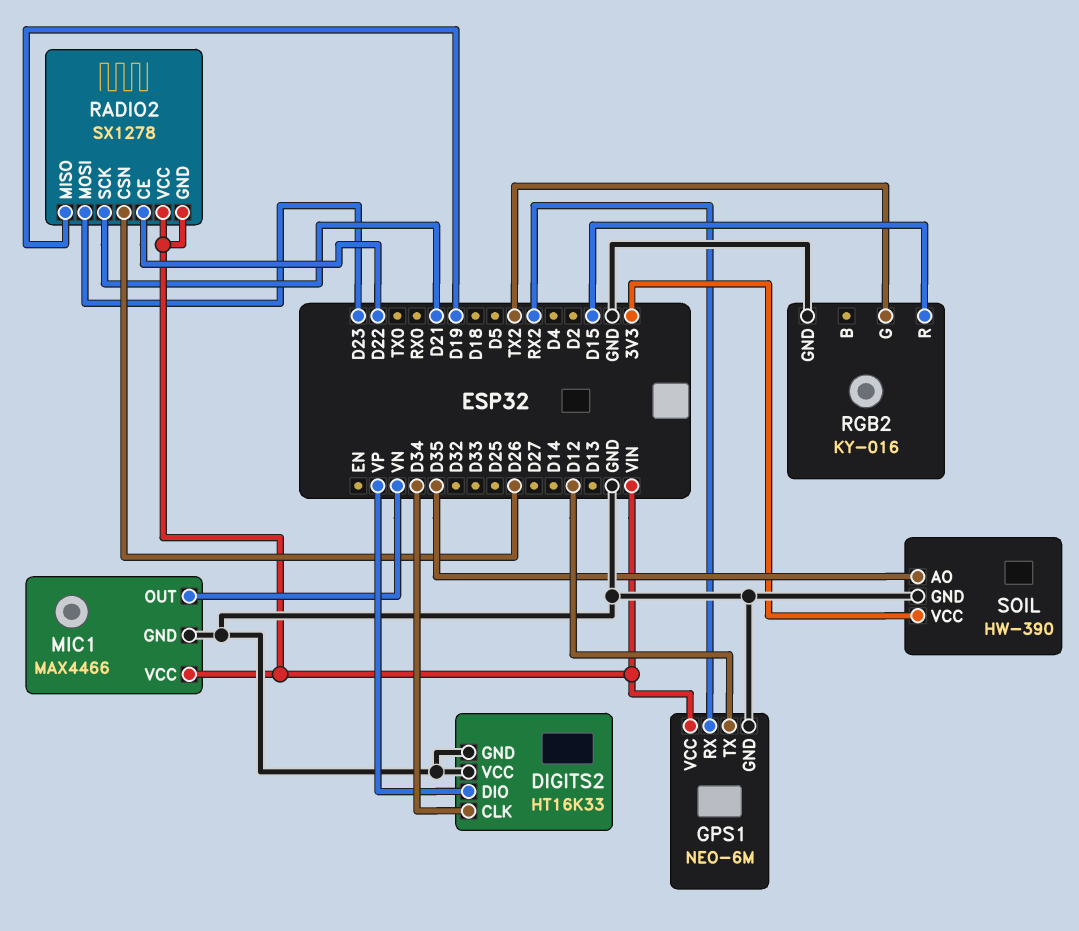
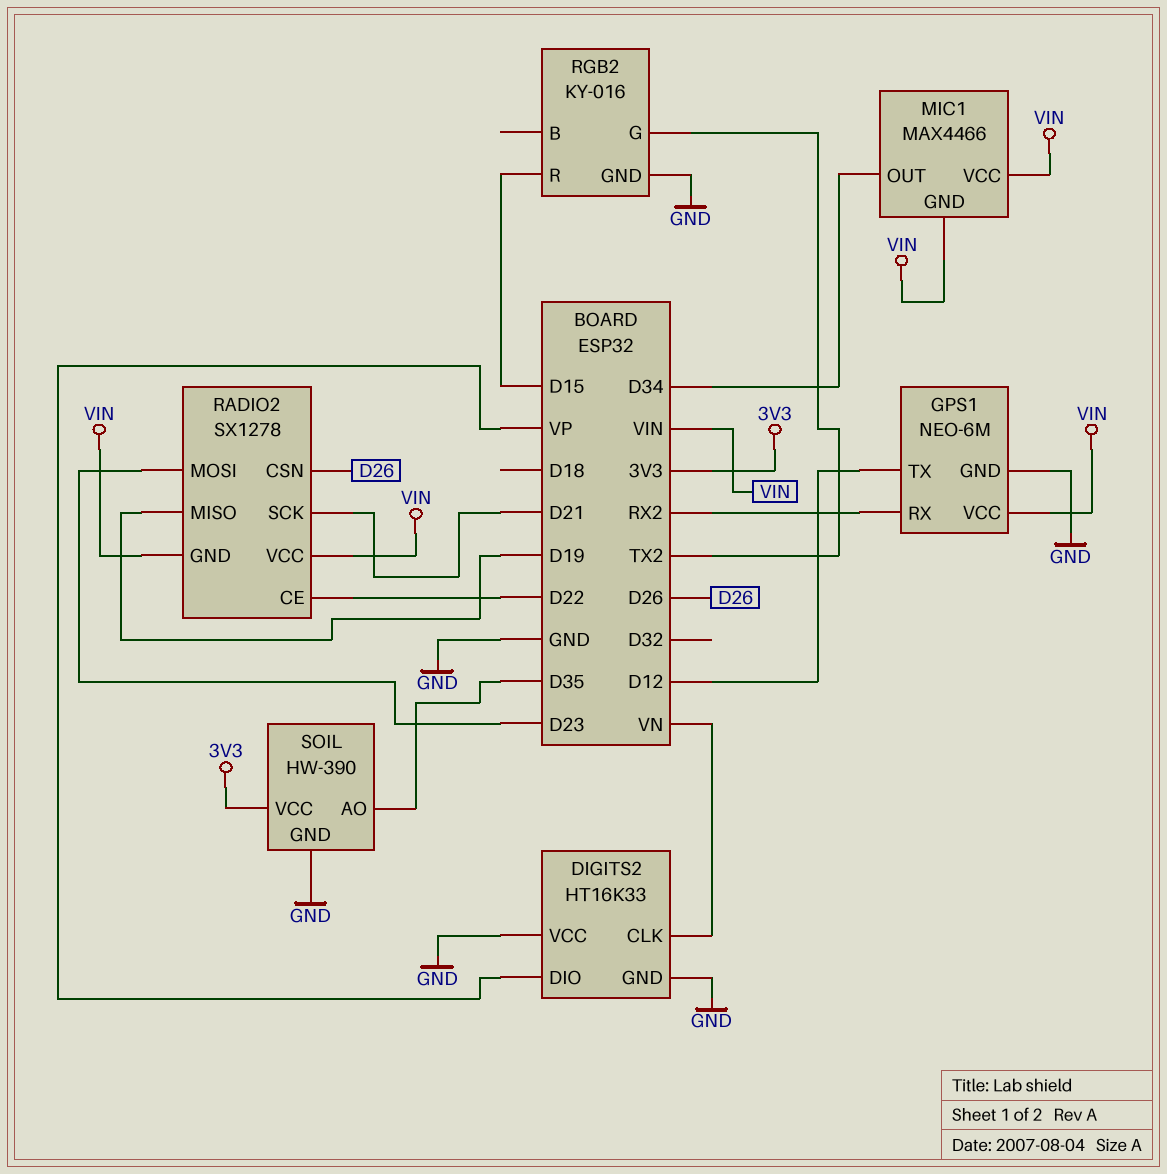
DIGITS2 pin CLK: D34 -> VN
MIC1 pin GND: GND -> VIN
MIC1 pin OUT: VN -> D34

